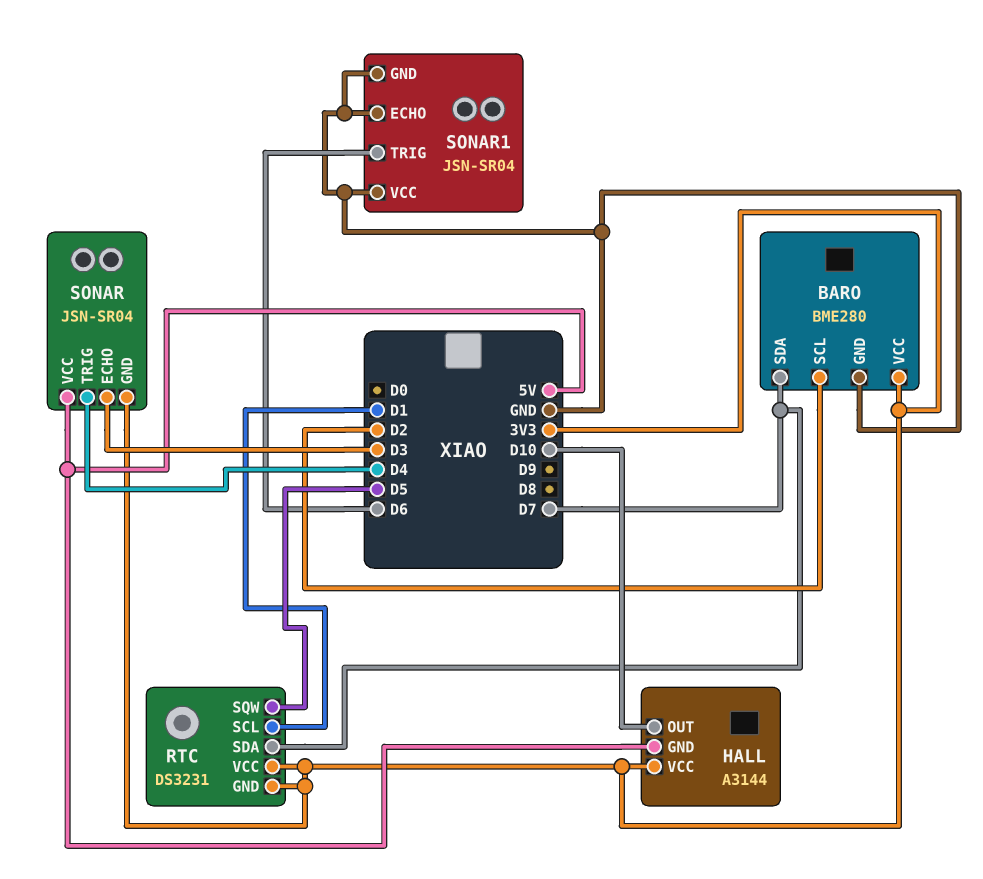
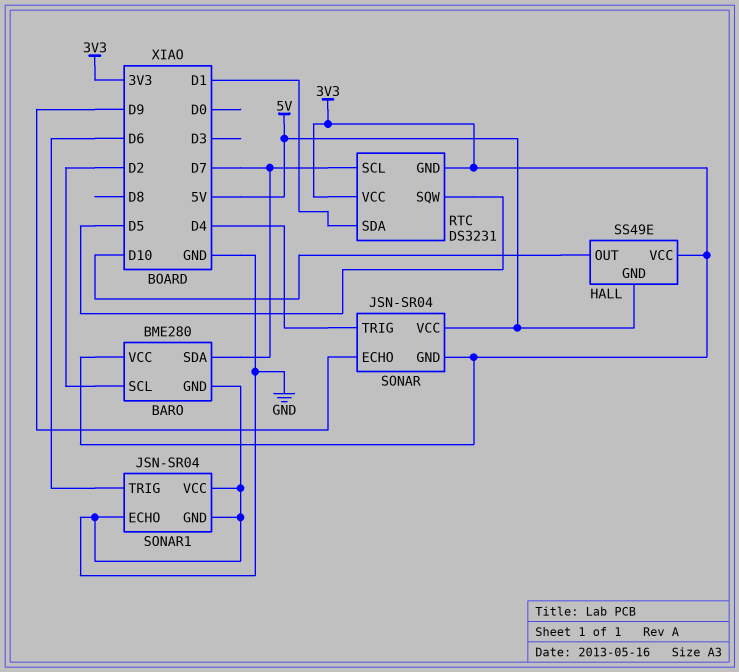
HALL: A3144 -> SS49E
RTC pin SCL: D1 -> D7
RTC pin SDA: D7 -> D1
SONAR pin ECHO: D3 -> D9

